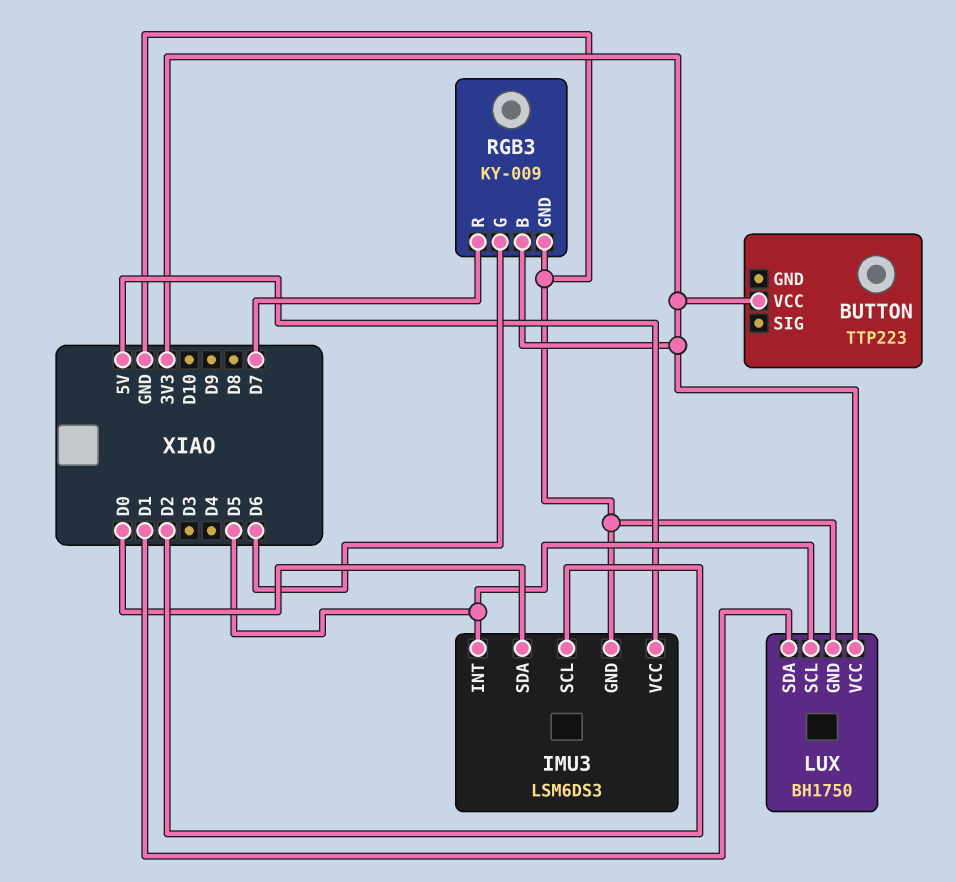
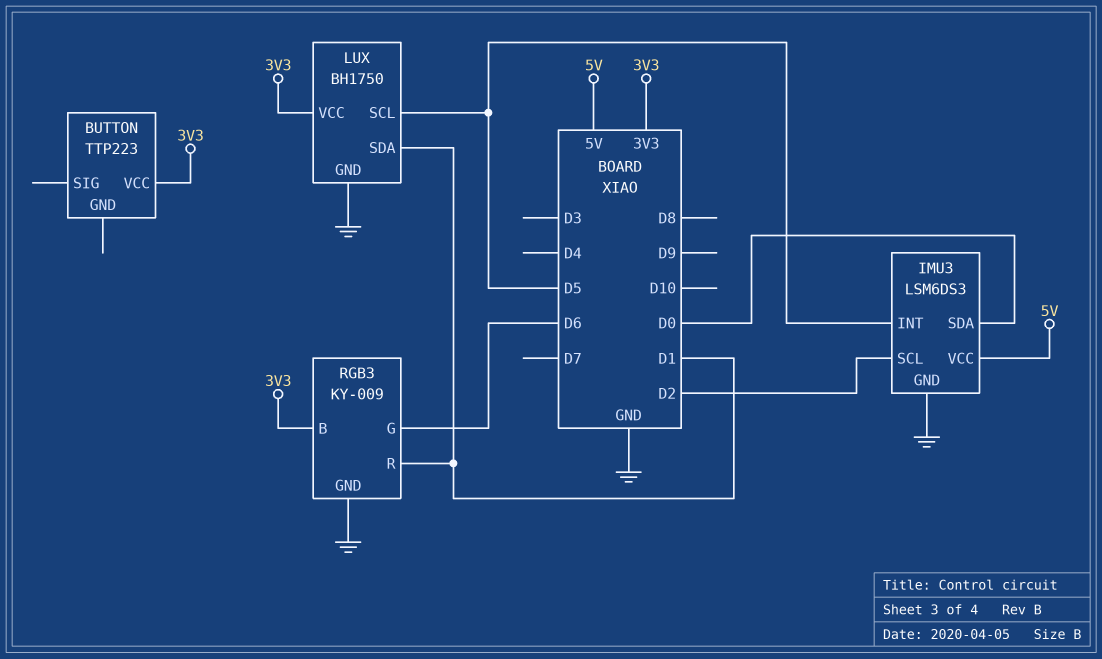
RGB3 pin R: D7 -> D1

